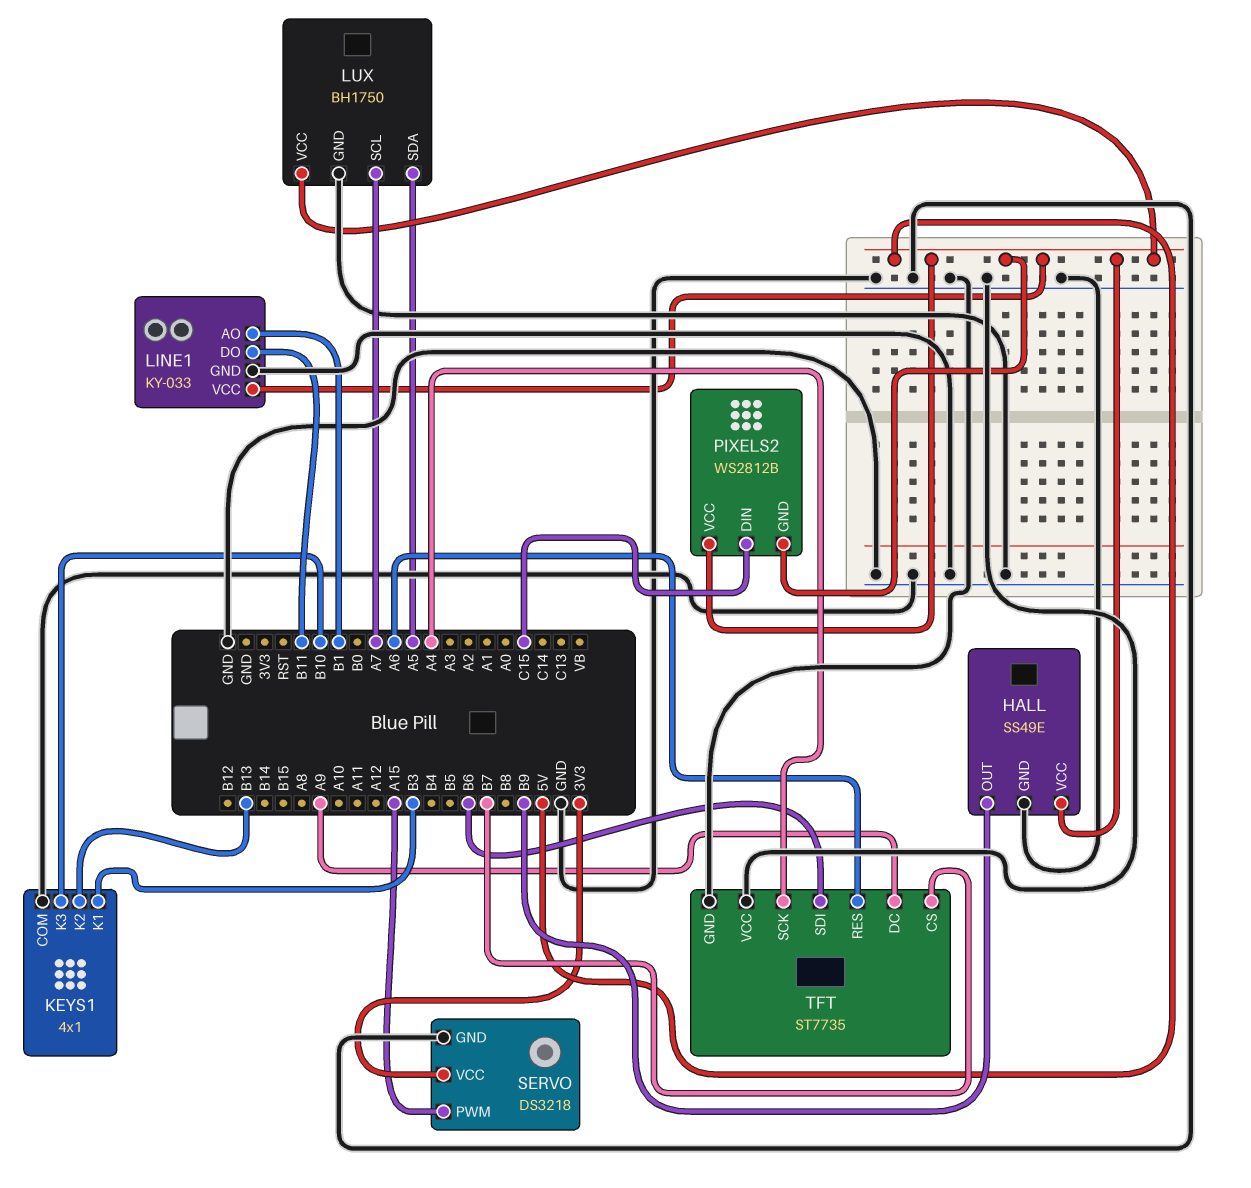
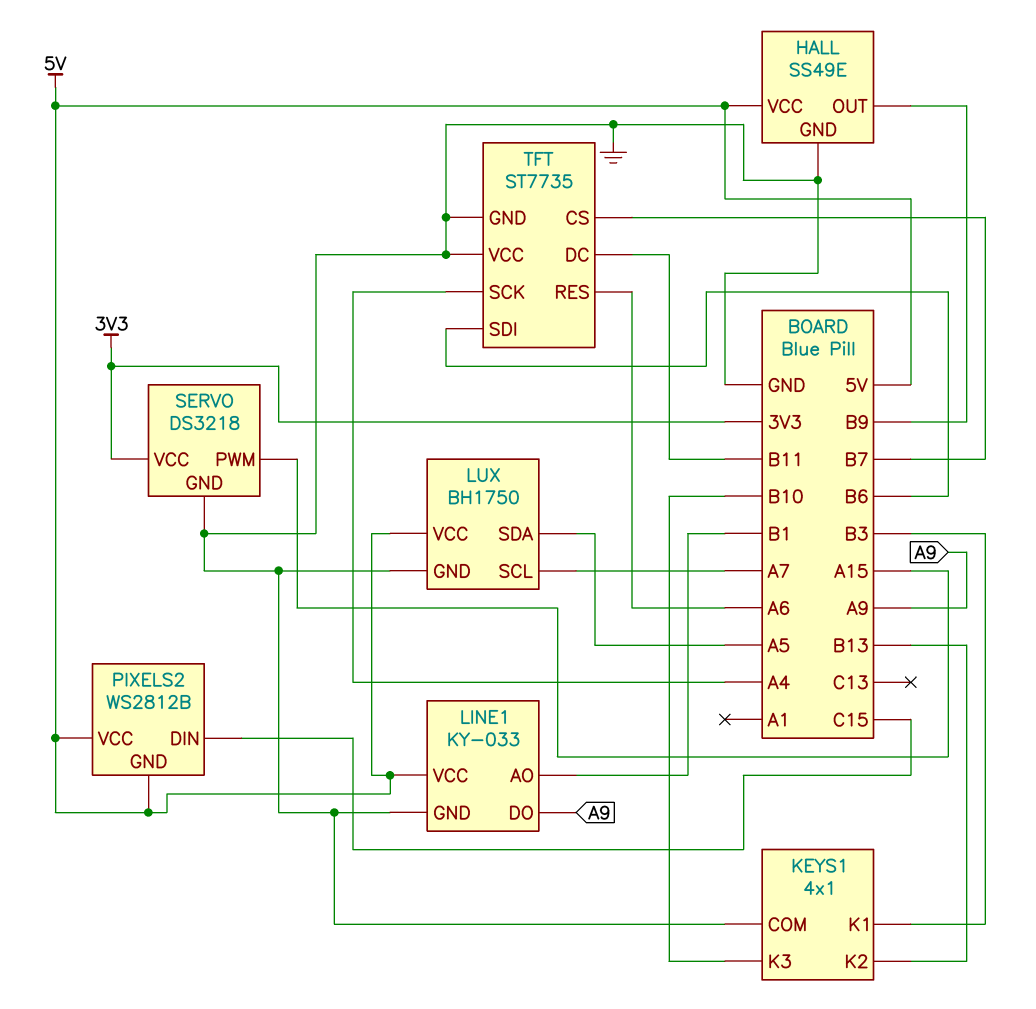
LINE1 pin DO: B11 -> A9
TFT pin DC: A9 -> B11

